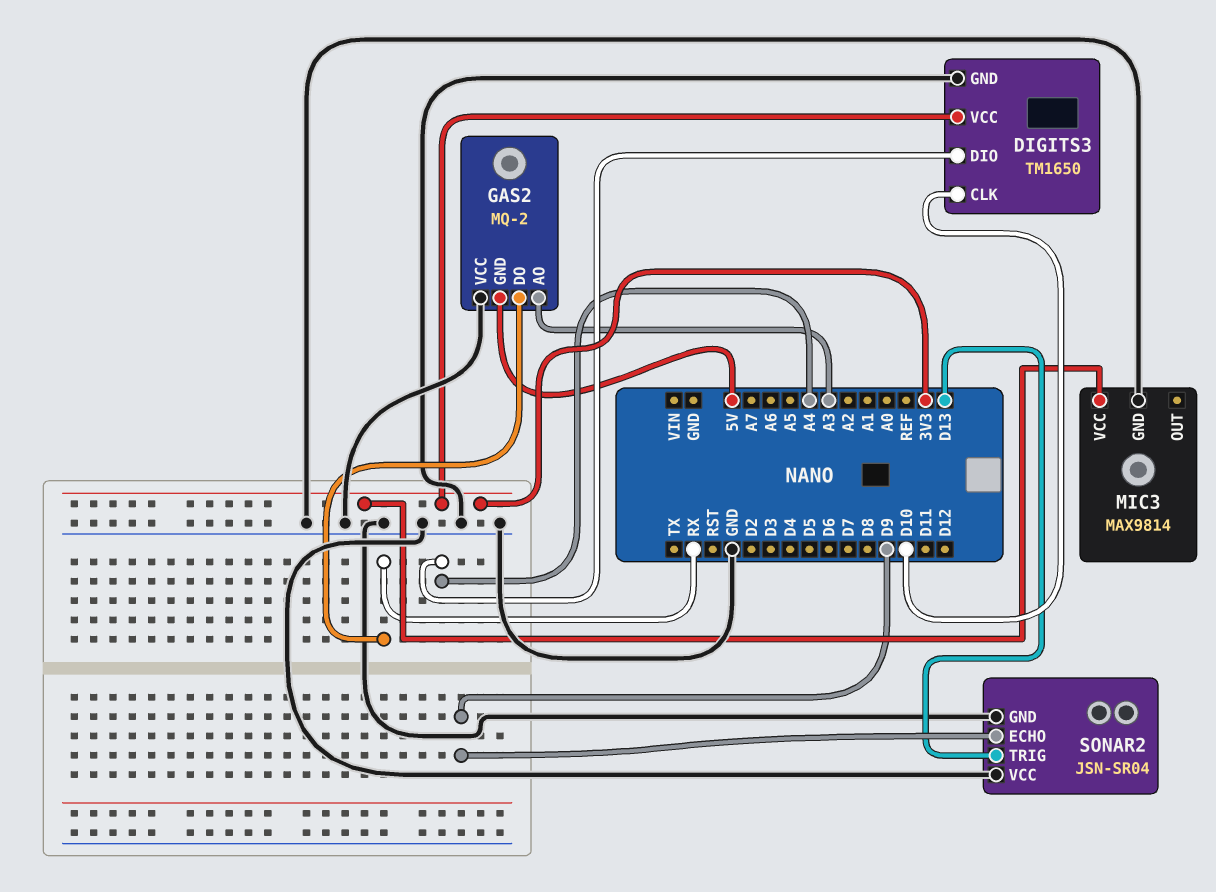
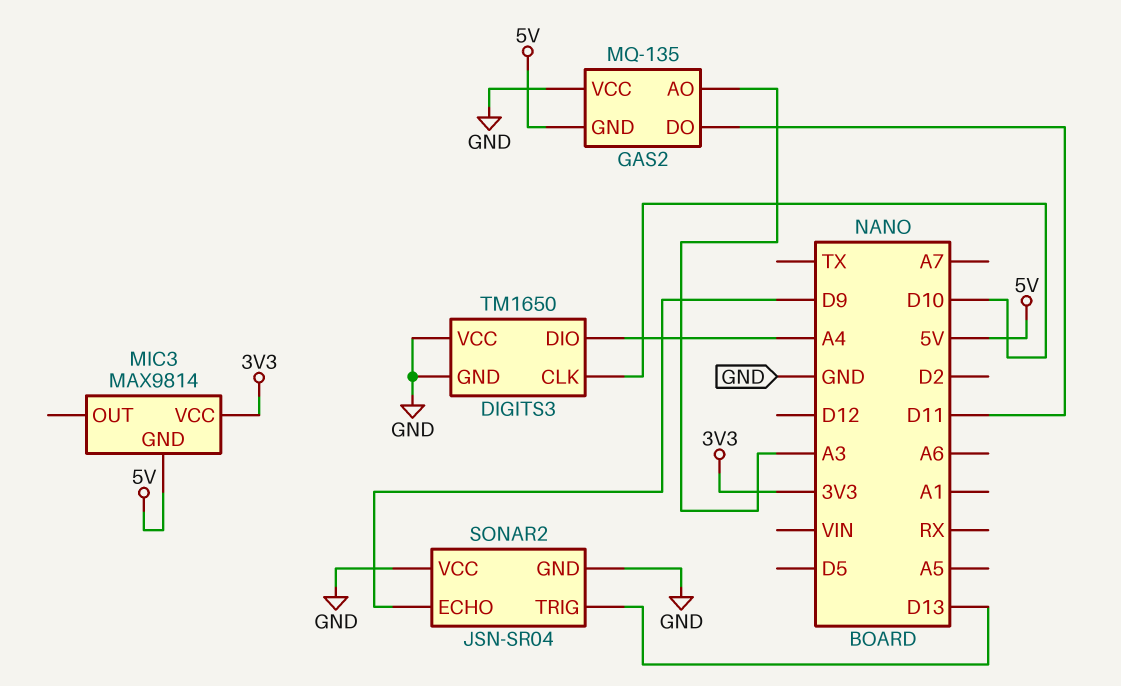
DIGITS3 pin VCC: 3V3 -> GND
GAS2: MQ-2 -> MQ-135
GAS2 pin DO: RX -> D11
MIC3 pin GND: GND -> 5V

